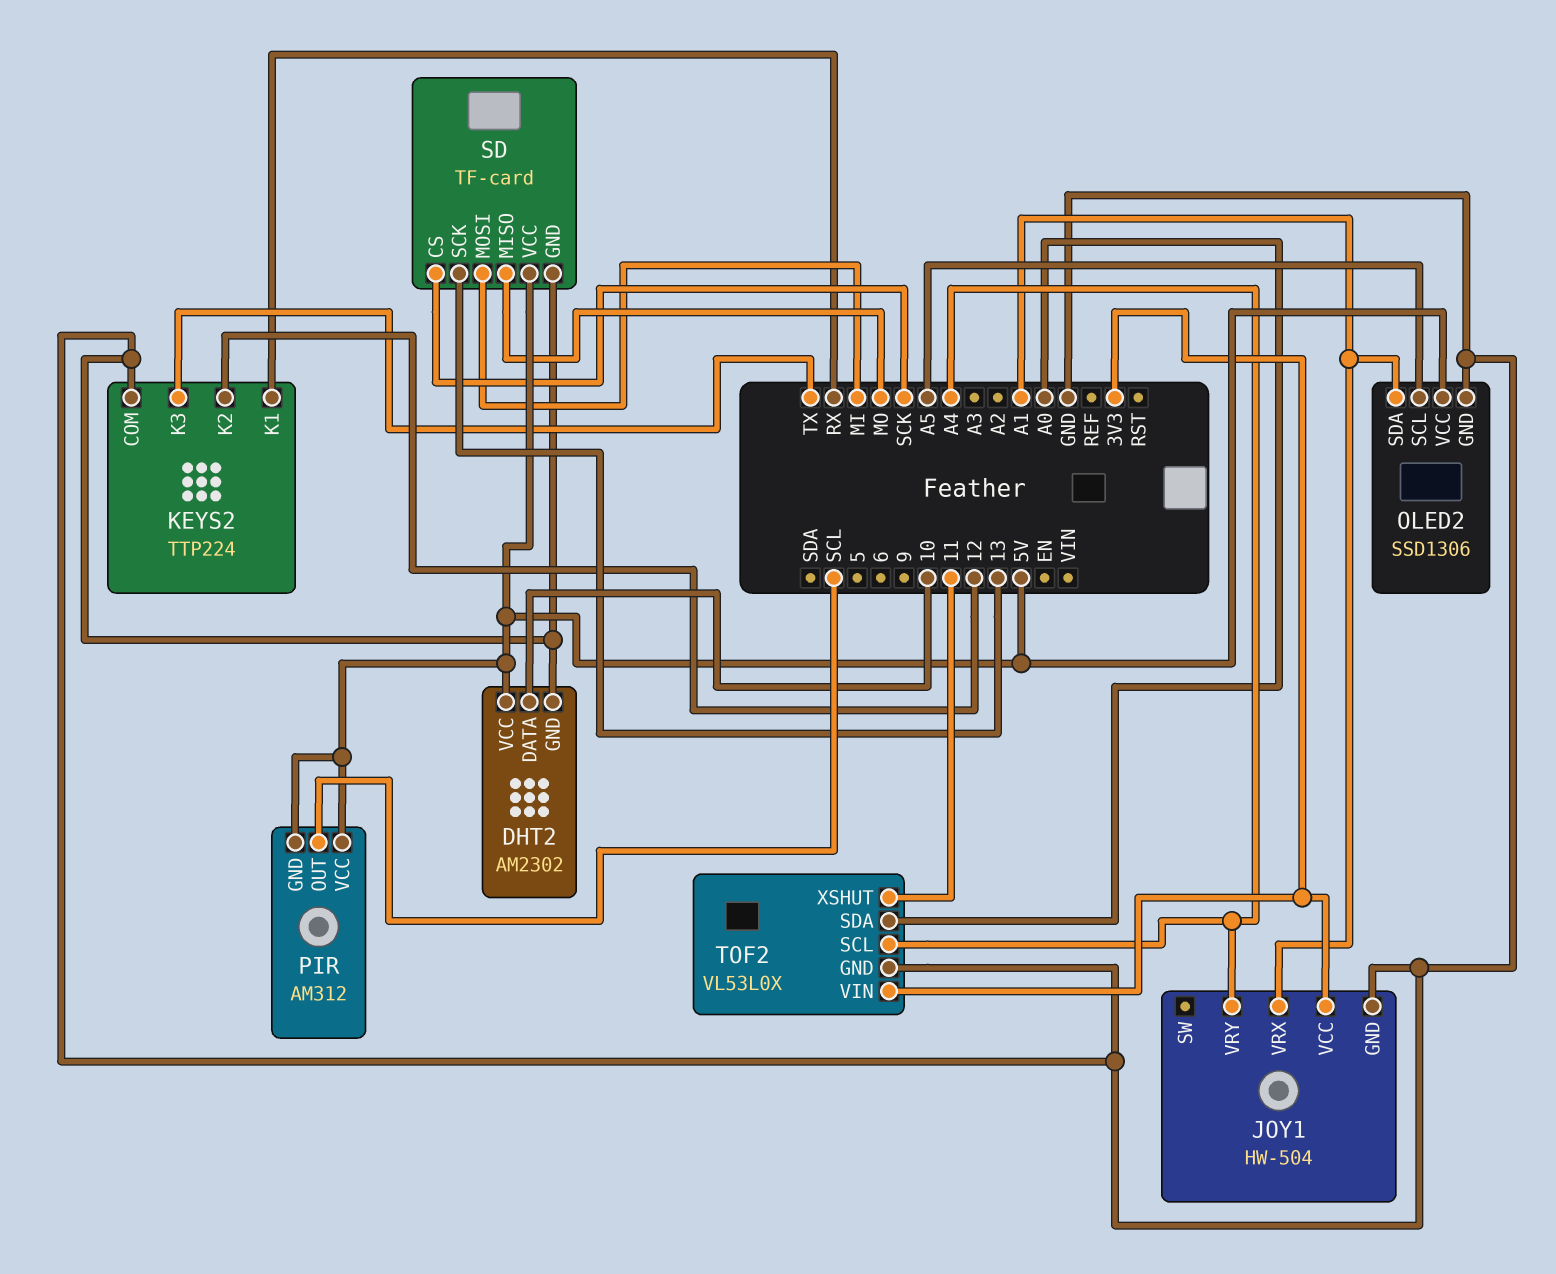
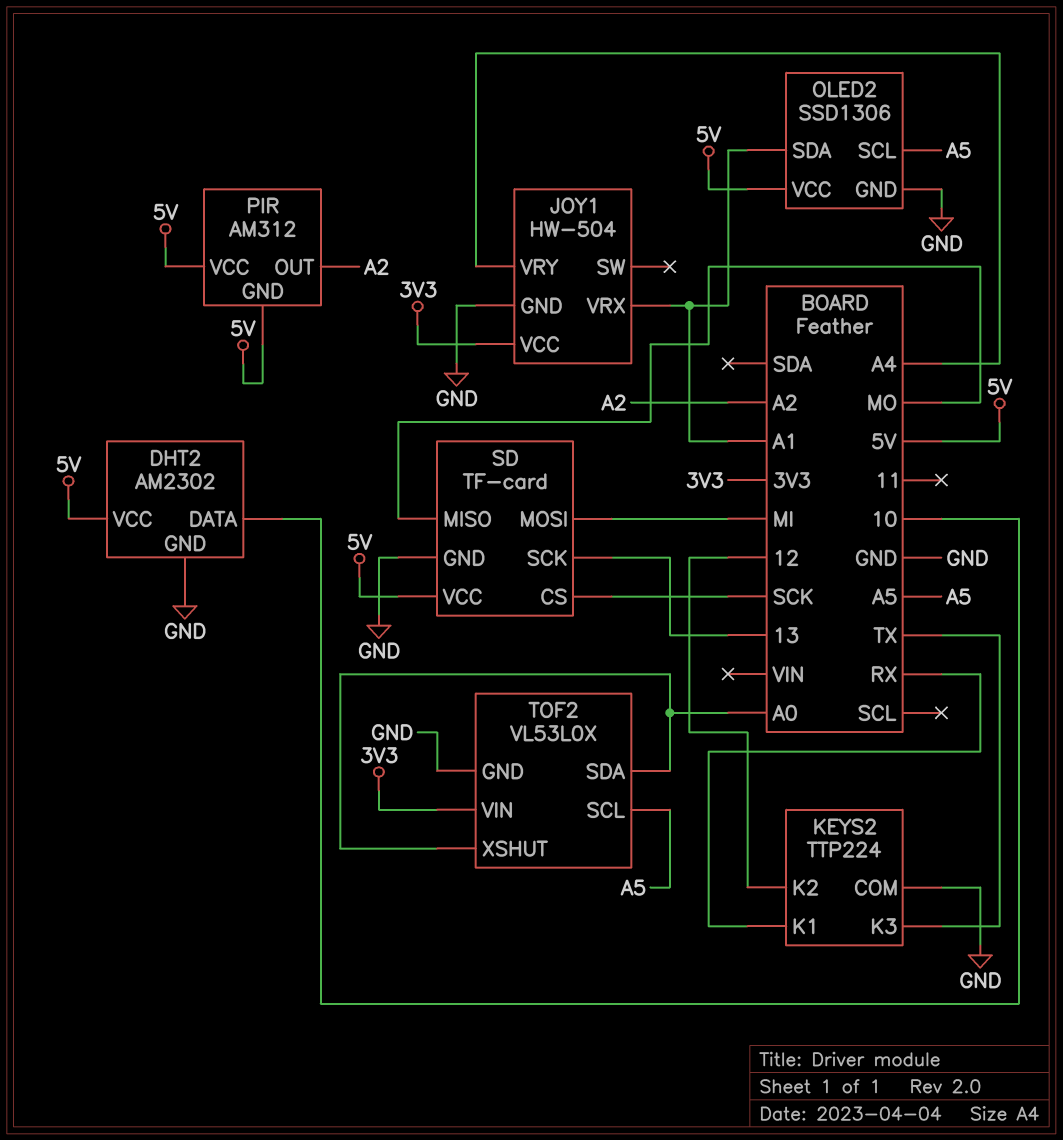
PIR pin OUT: SCL -> A2
TOF2 pin SCL: A4 -> A5
TOF2 pin XSHUT: 11 -> A0

